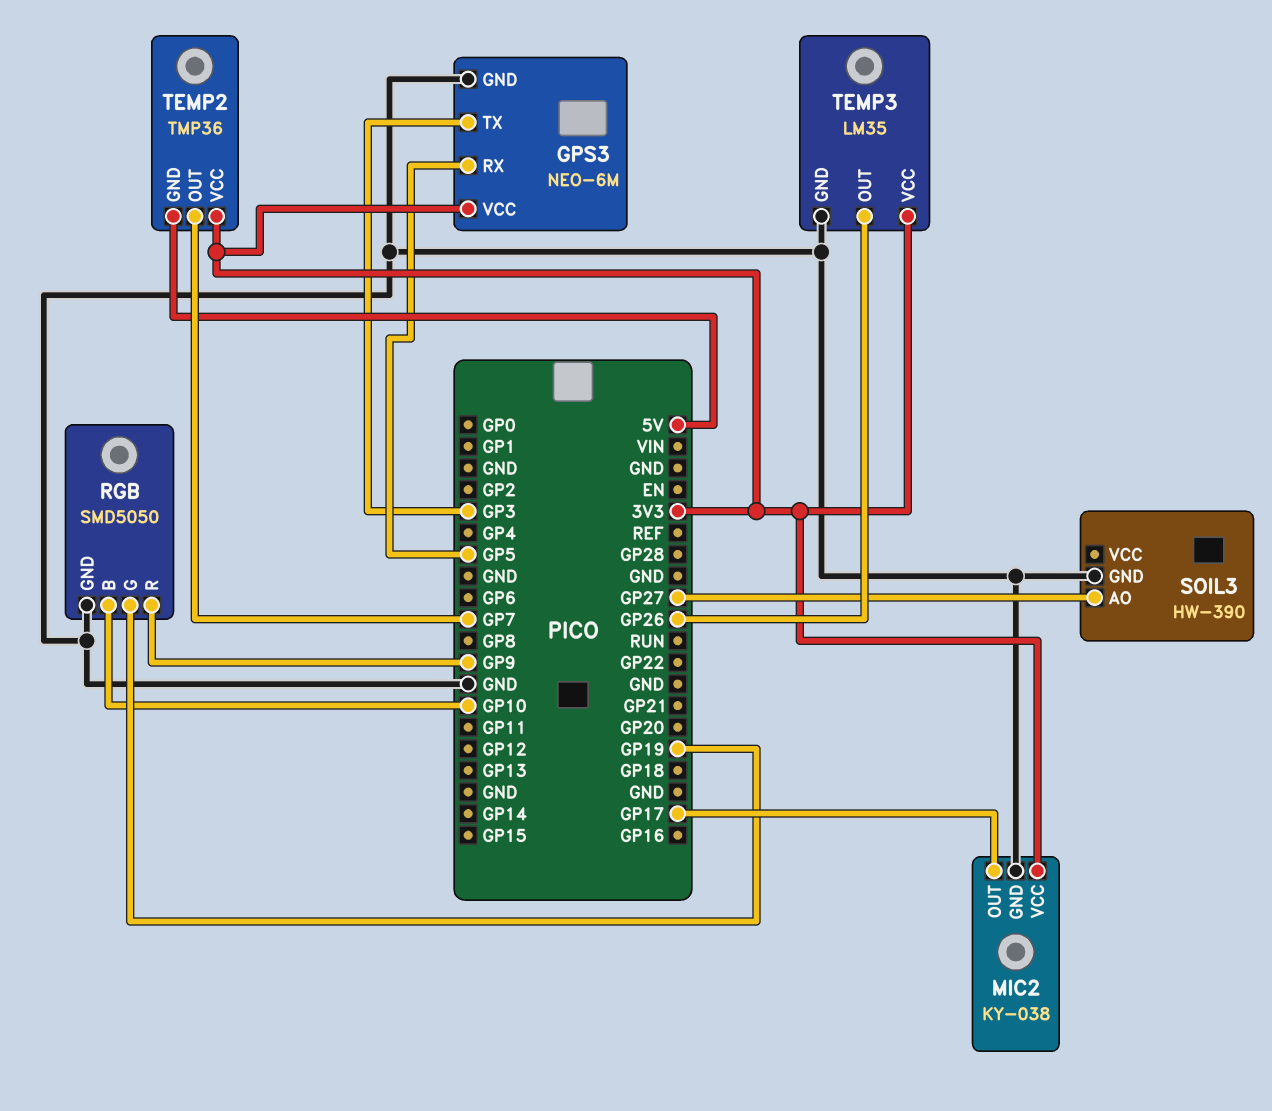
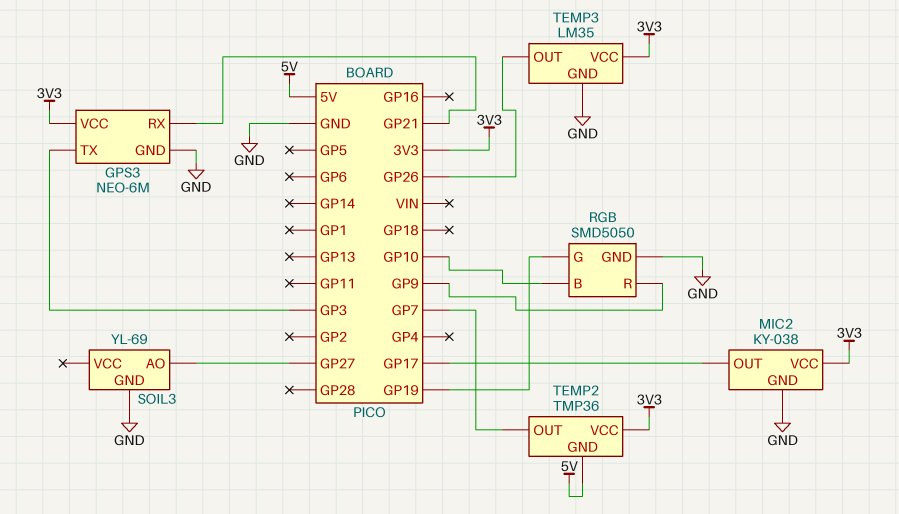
GPS3 pin RX: GP5 -> GP21
SOIL3: HW-390 -> YL-69

